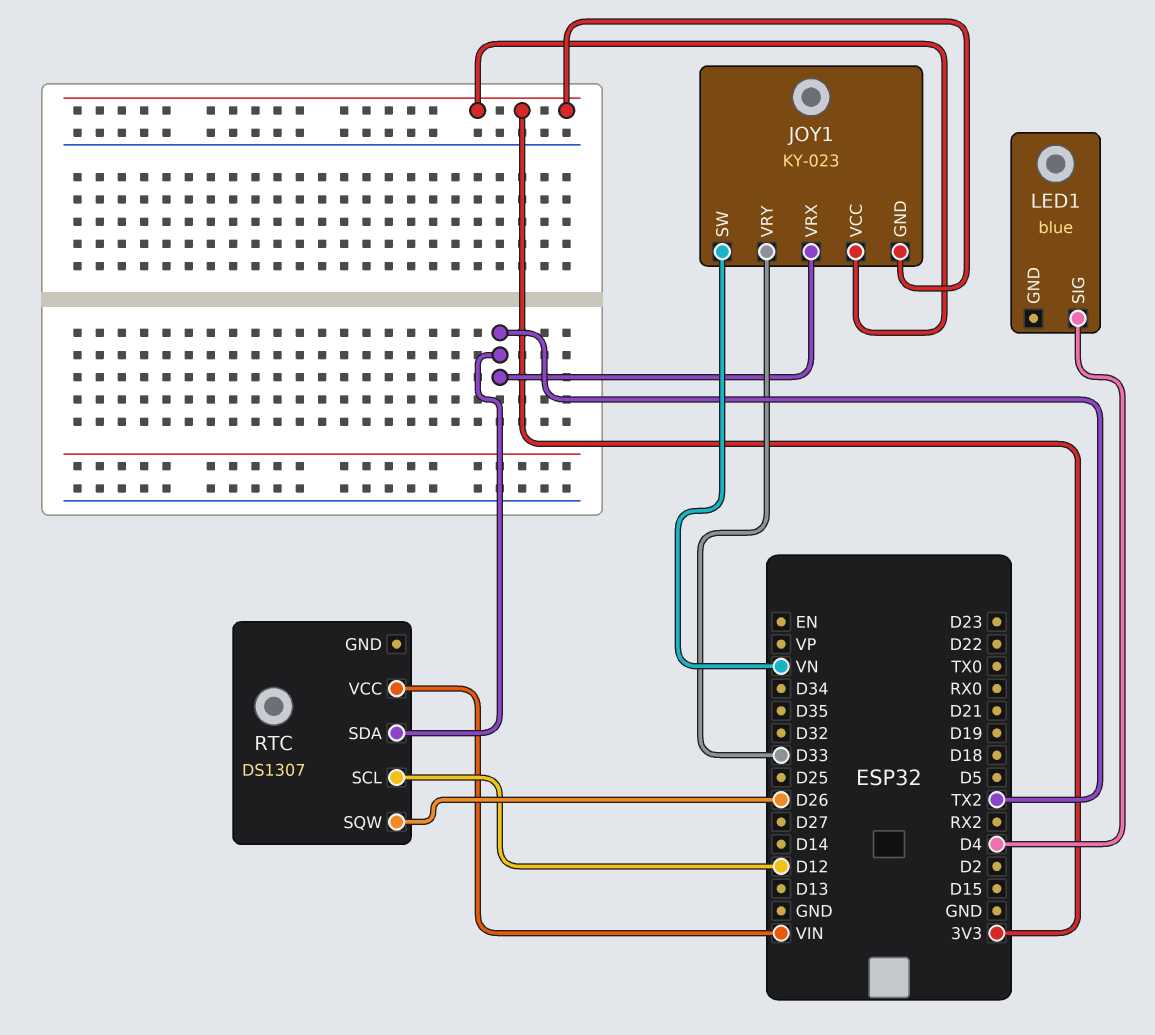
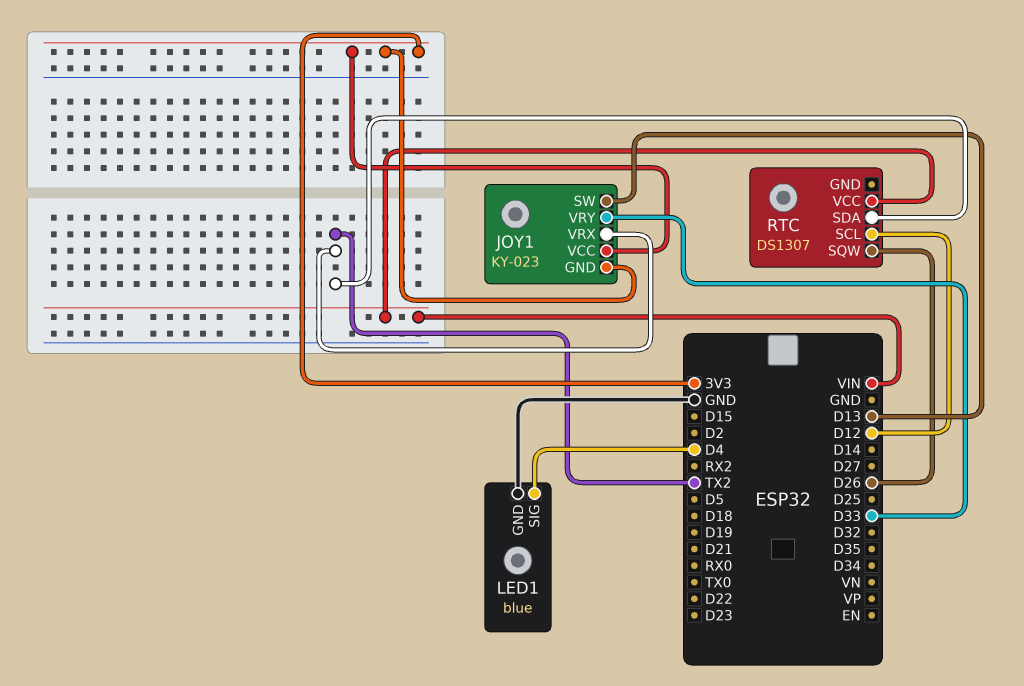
JOY1 pin SW: VN -> D13
LED1 pin GND: none -> GND

